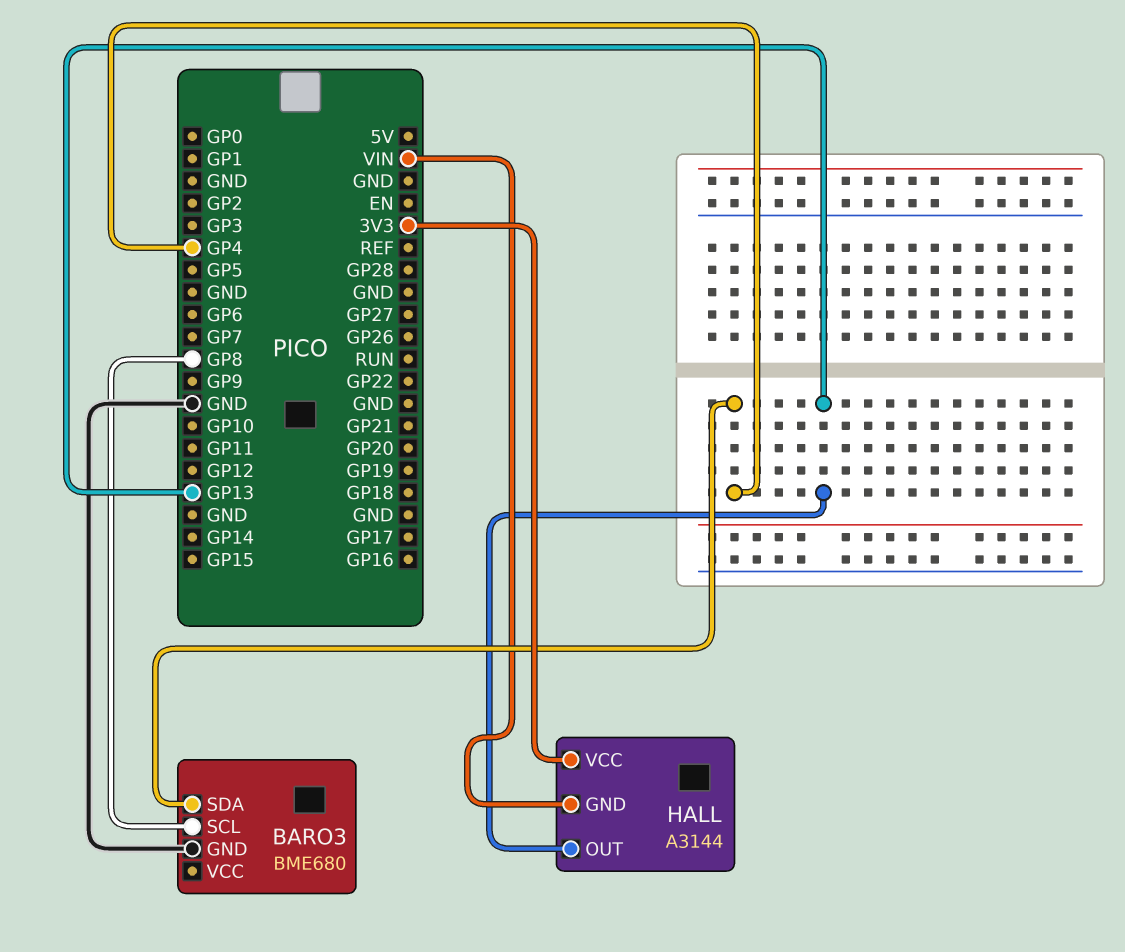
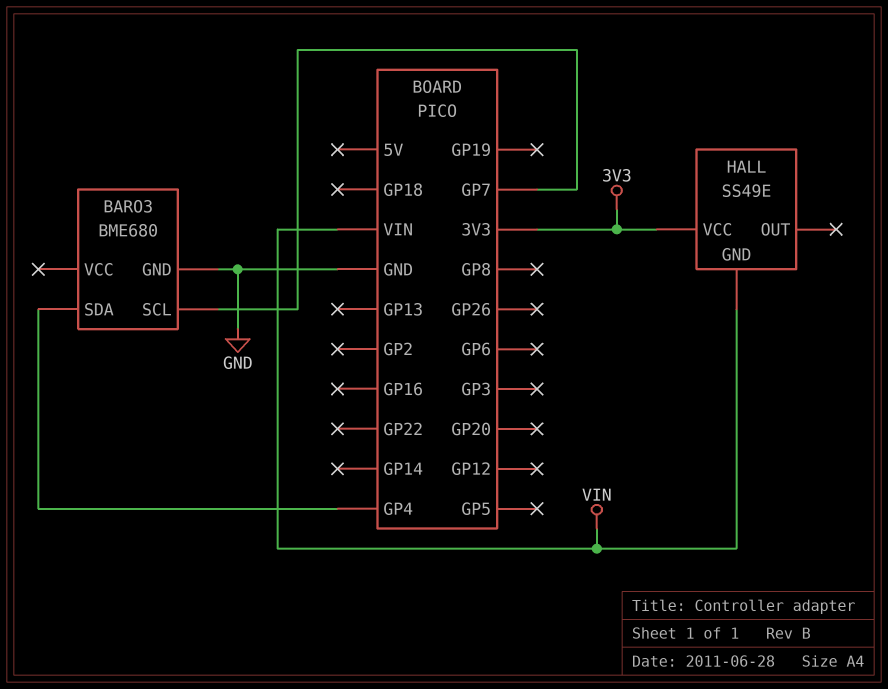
BARO3 pin SCL: GP8 -> GP7
HALL: A3144 -> SS49E
HALL pin OUT: GP13 -> none

